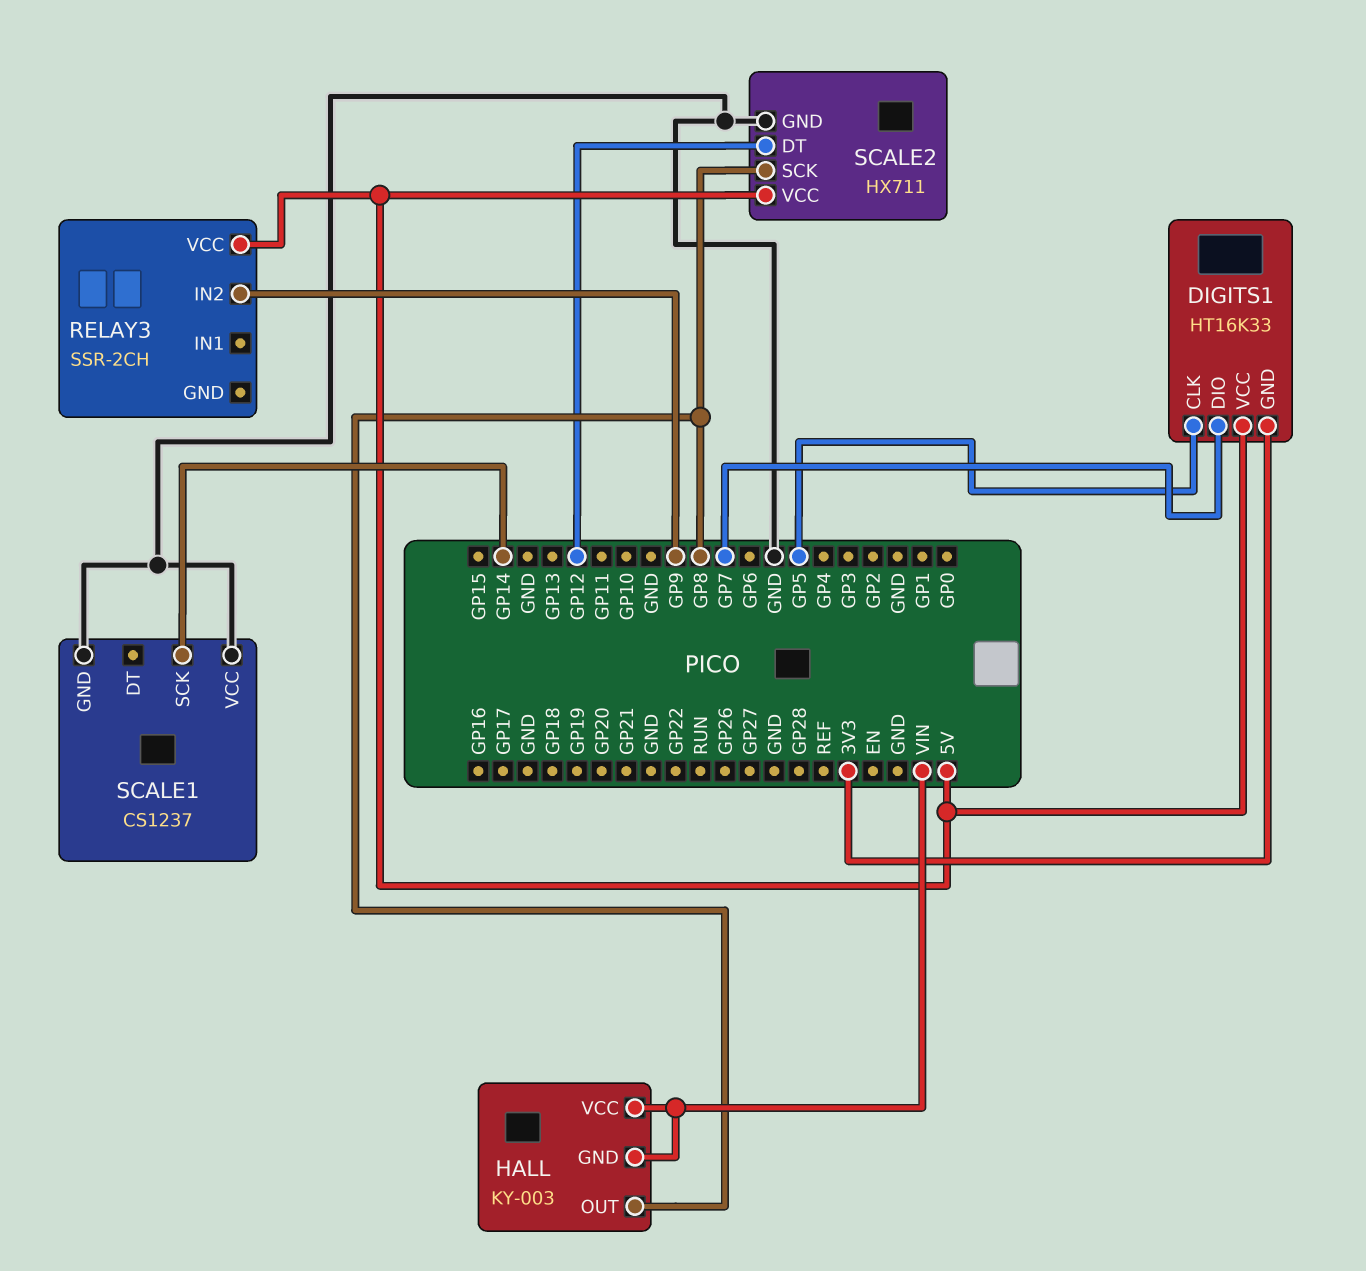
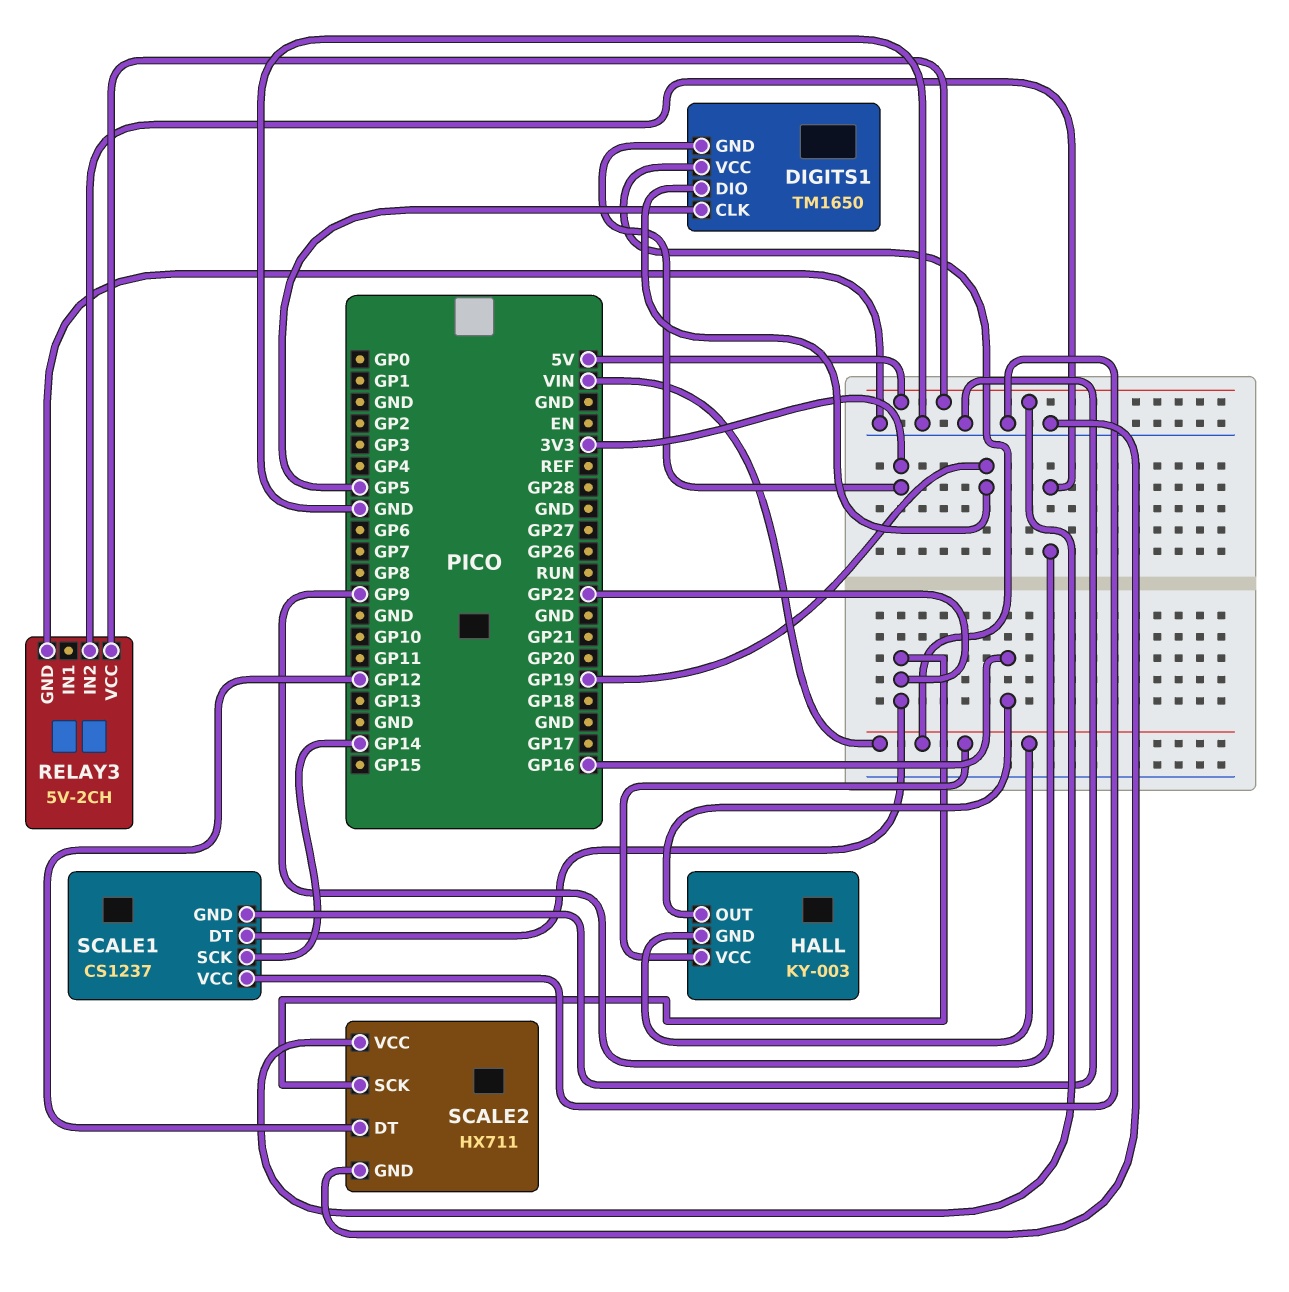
DIGITS1: HT16K33 -> TM1650
DIGITS1 pin DIO: GP7 -> GP19
DIGITS1 pin VCC: 5V -> VIN
HALL pin OUT: GP8 -> GP16
RELAY3: SSR-2CH -> 5V-2CH
RELAY3 pin GND: none -> GND
SCALE1 pin DT: none -> GP22
SCALE2 pin SCK: GP8 -> GP22

